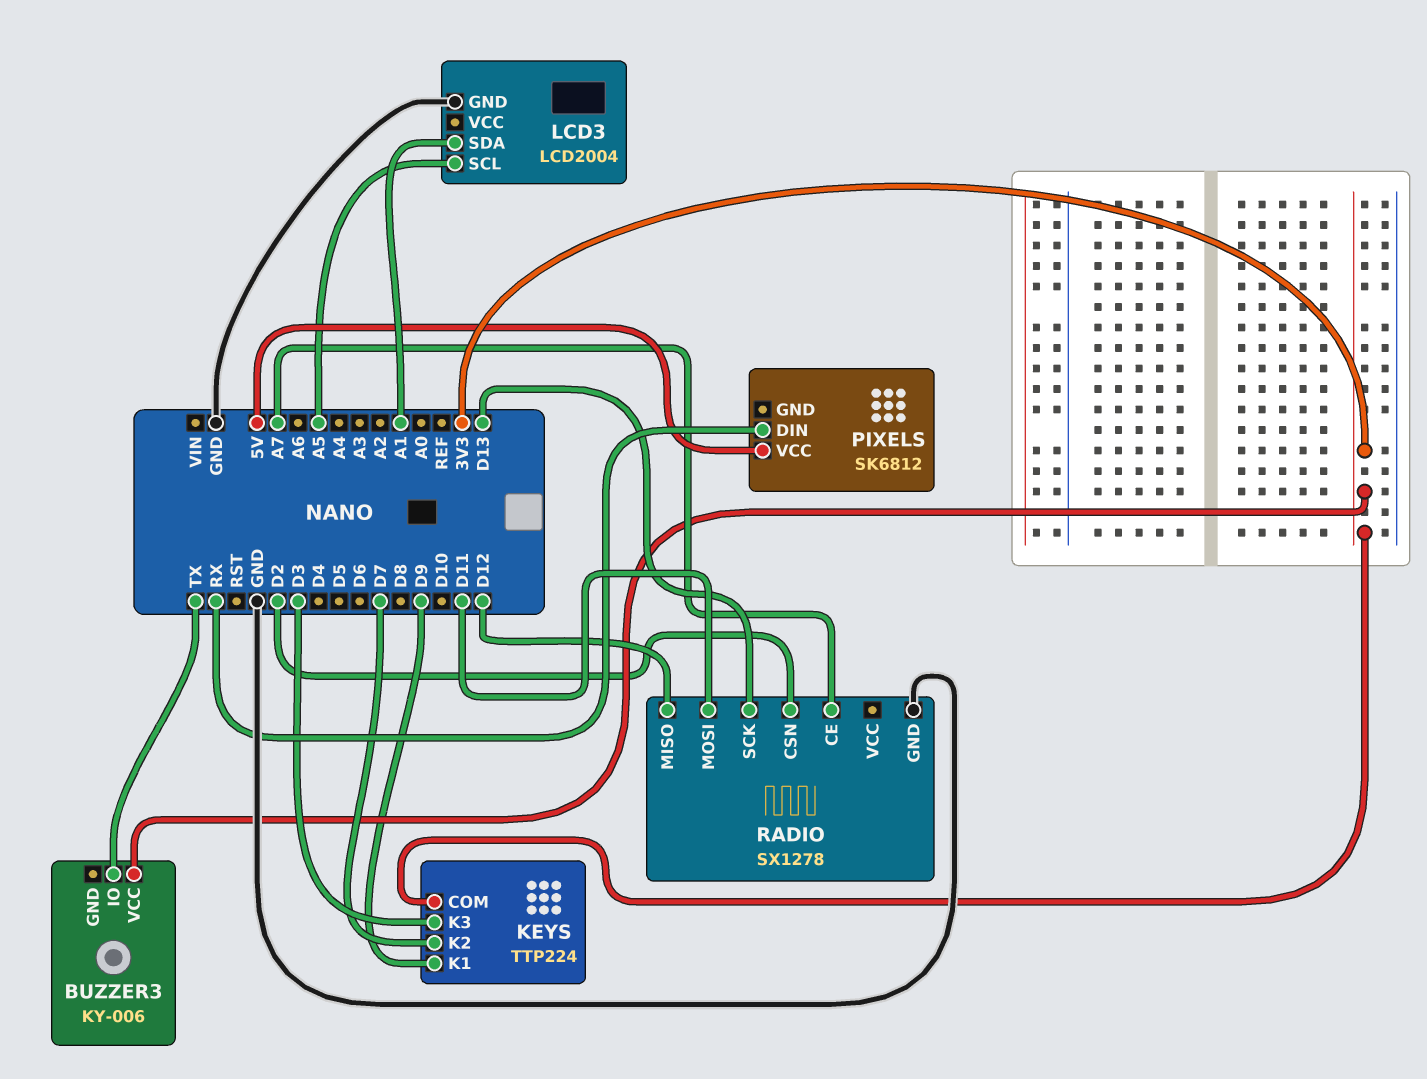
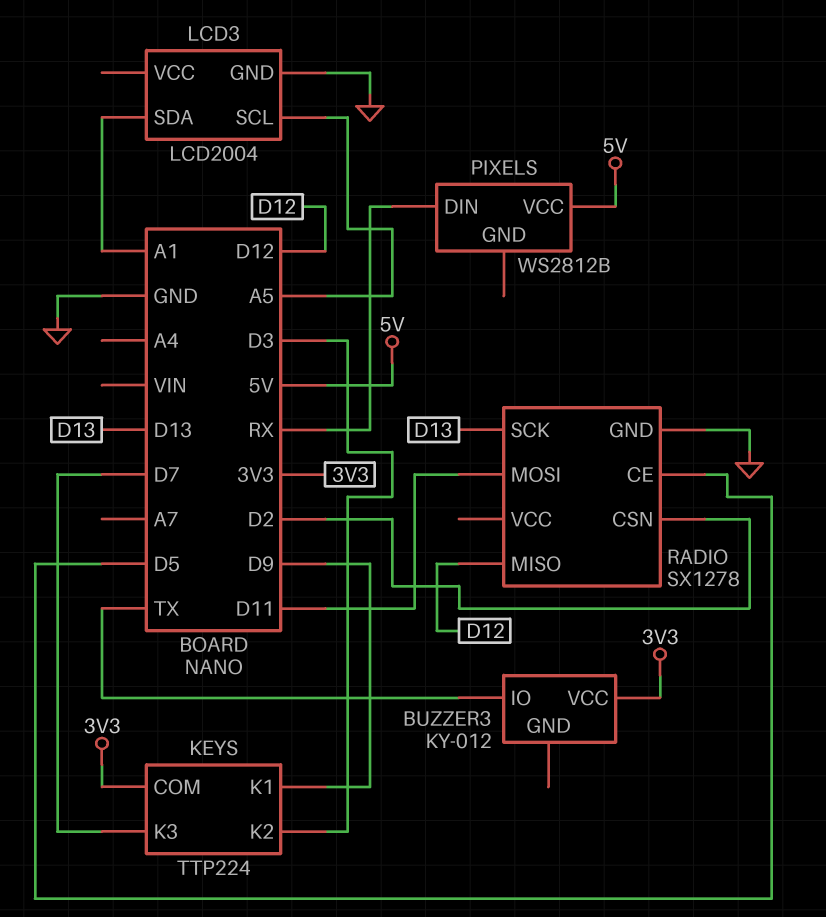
BUZZER3: KY-006 -> KY-012
KEYS pin K2: D7 -> D3
KEYS pin K3: D3 -> D7
PIXELS: SK6812 -> WS2812B
RADIO pin CE: A7 -> D5

